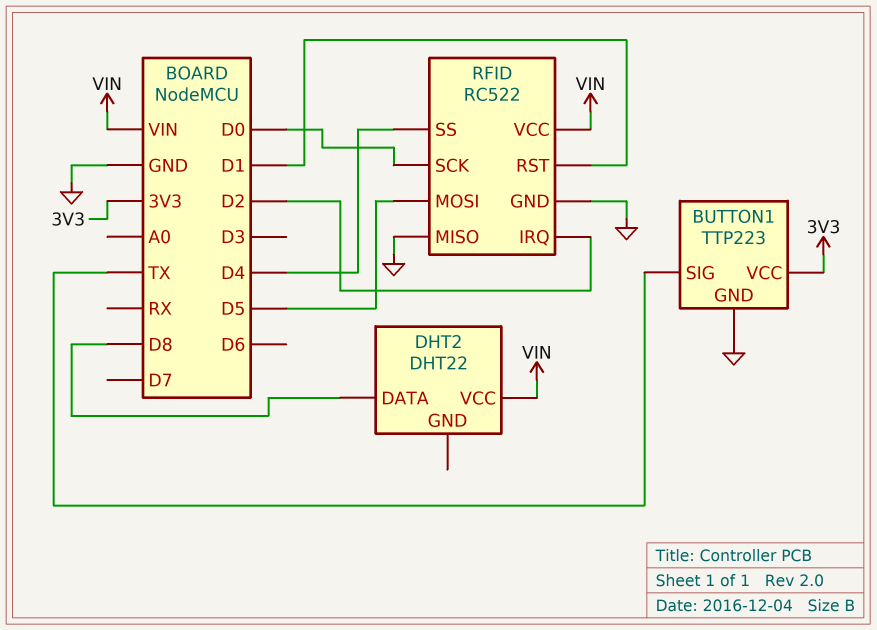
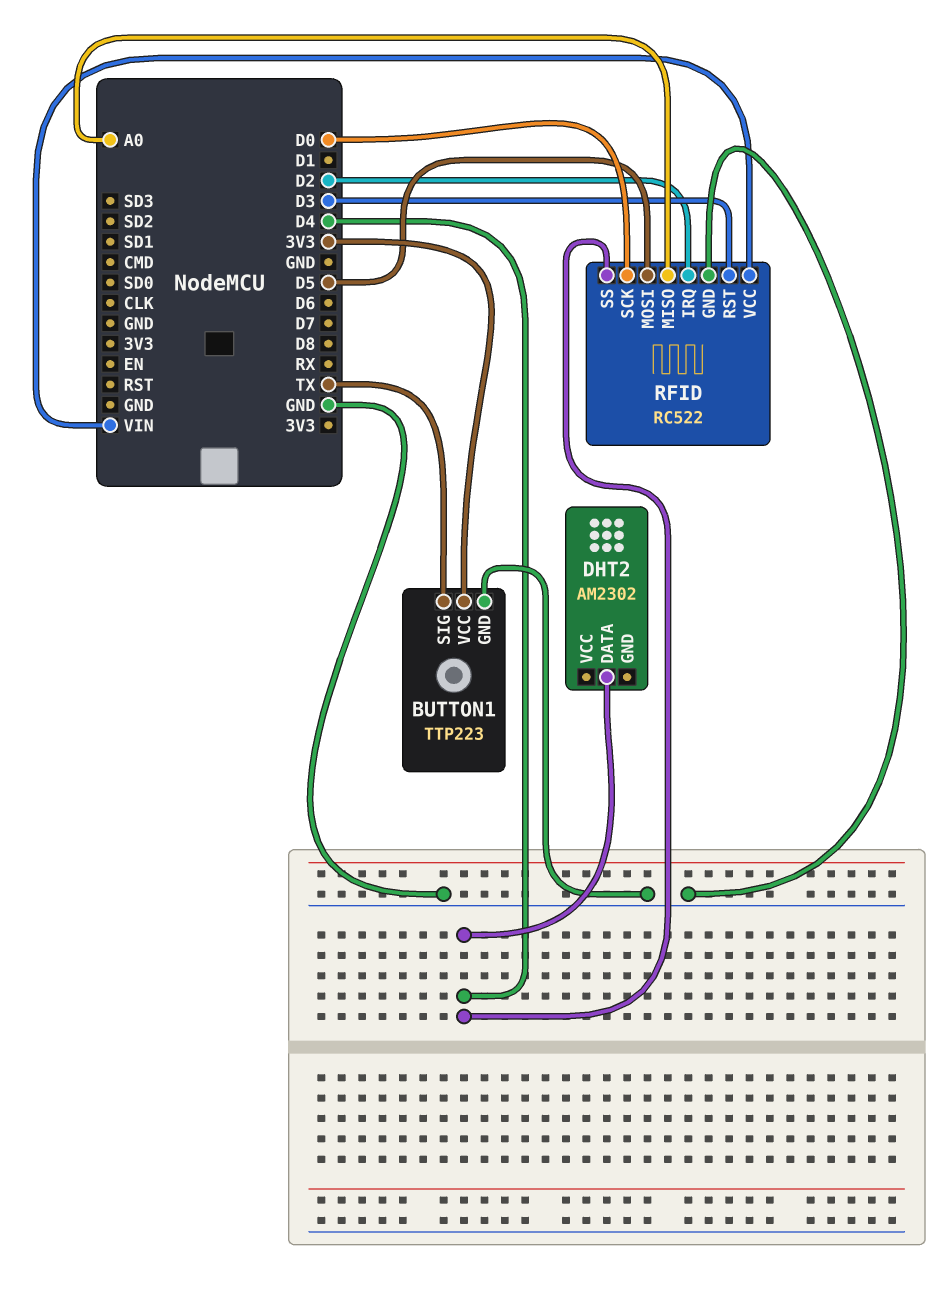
DHT2: DHT22 -> AM2302
DHT2 pin DATA: D8 -> D4
DHT2 pin VCC: VIN -> none
RFID pin MISO: GND -> A0
RFID pin RST: D1 -> D3

